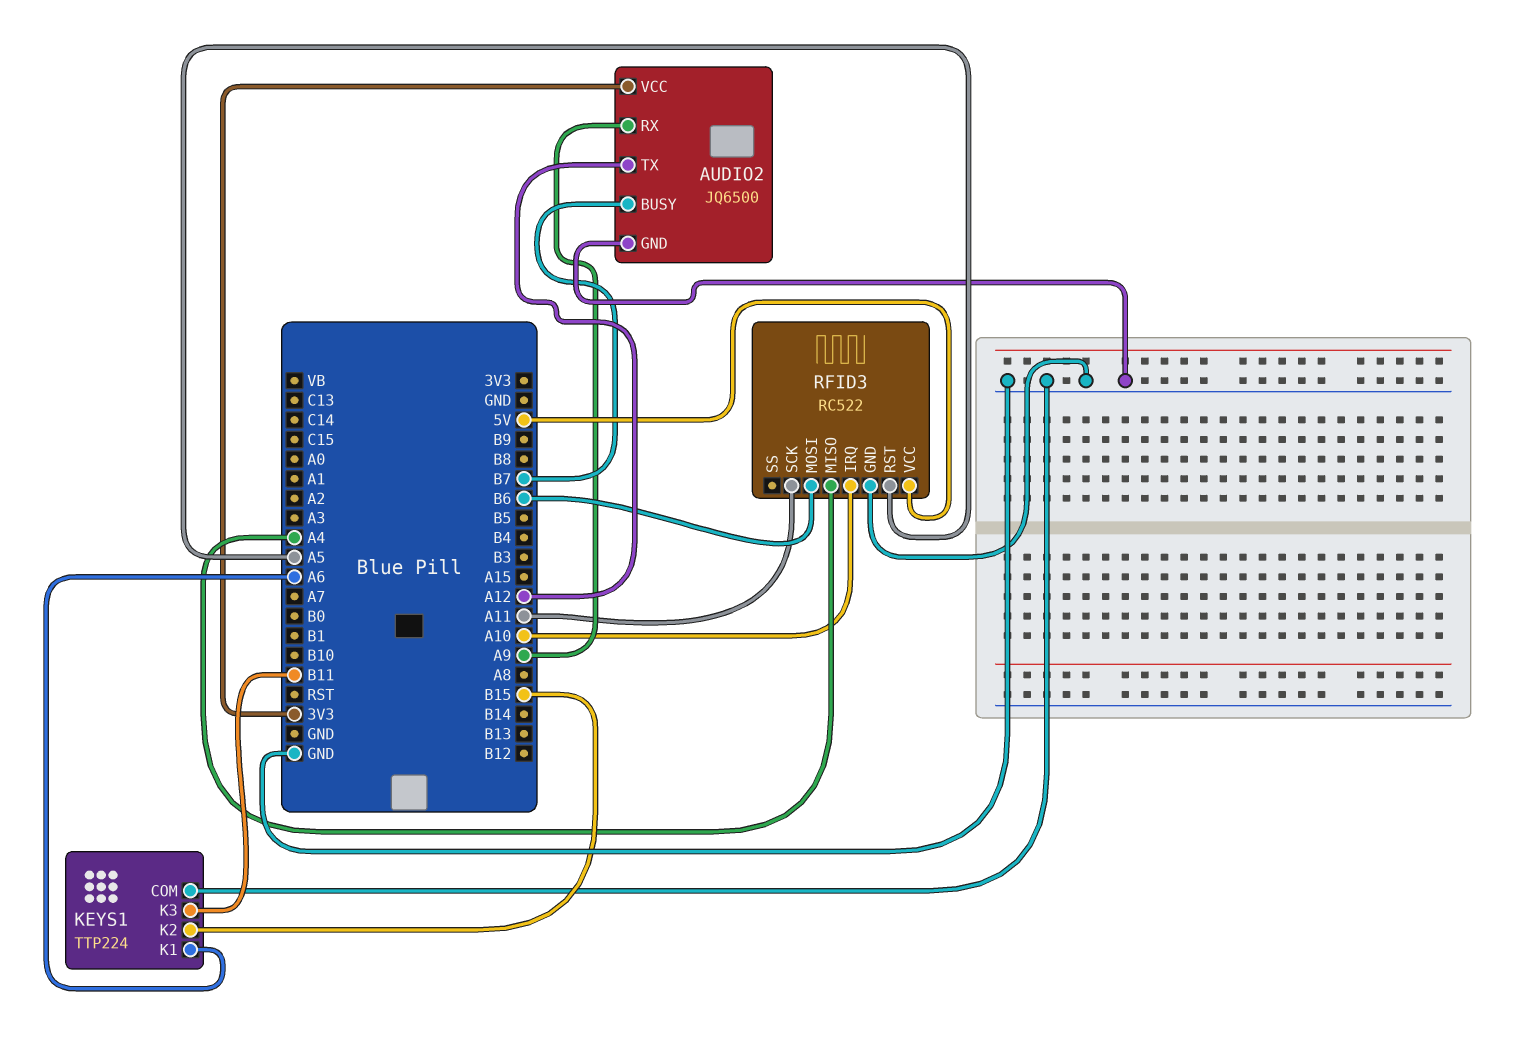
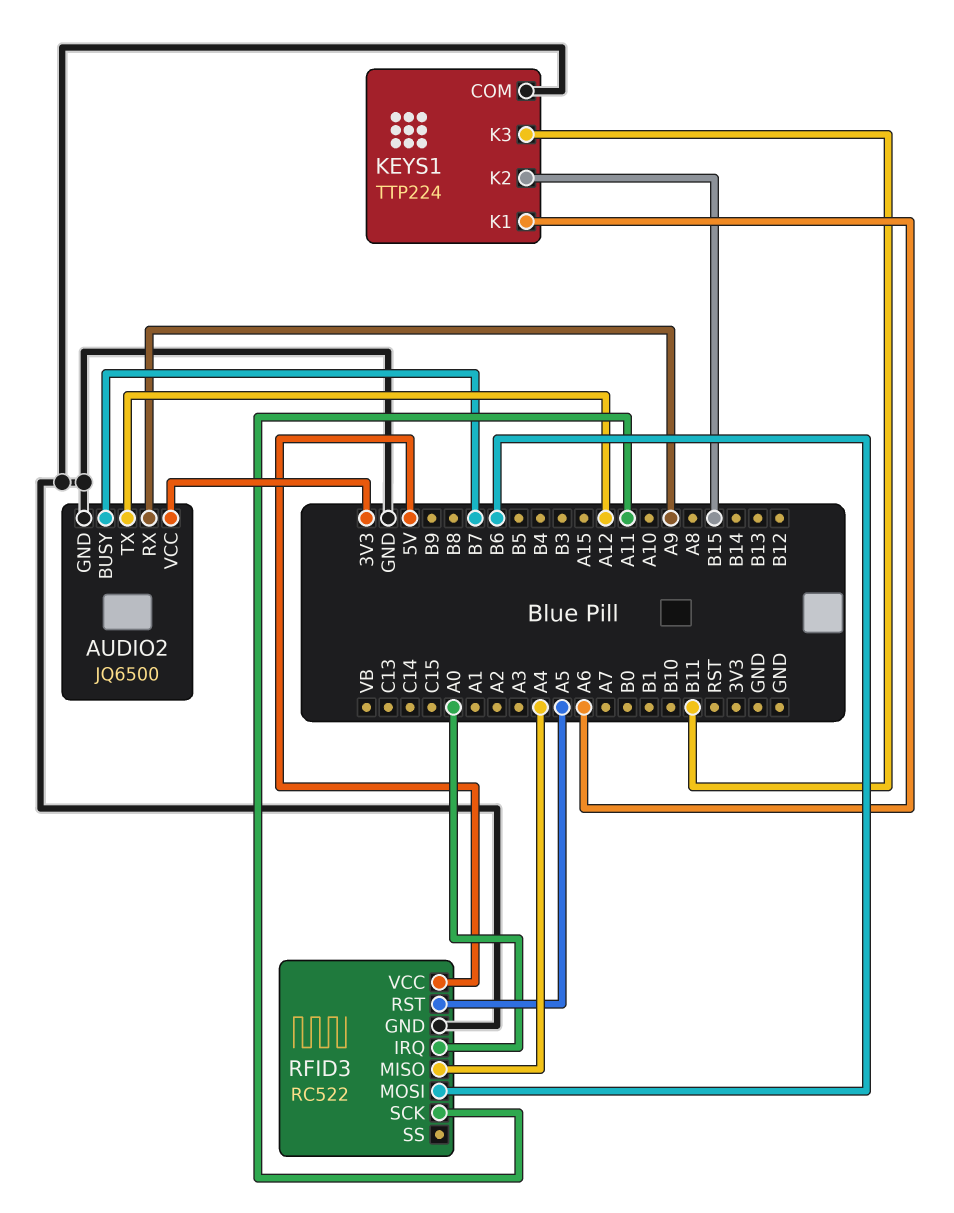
RFID3 pin IRQ: A10 -> A0

